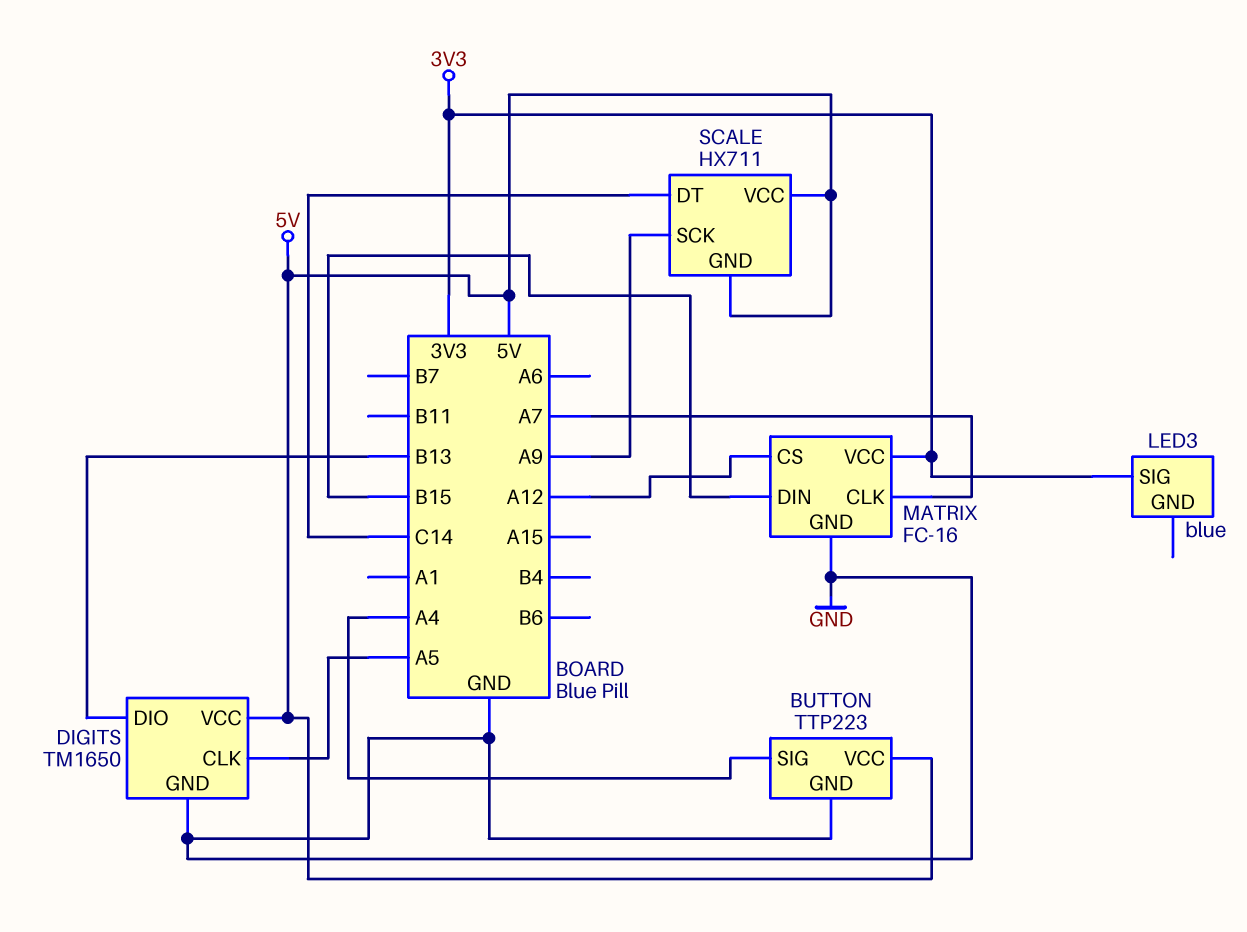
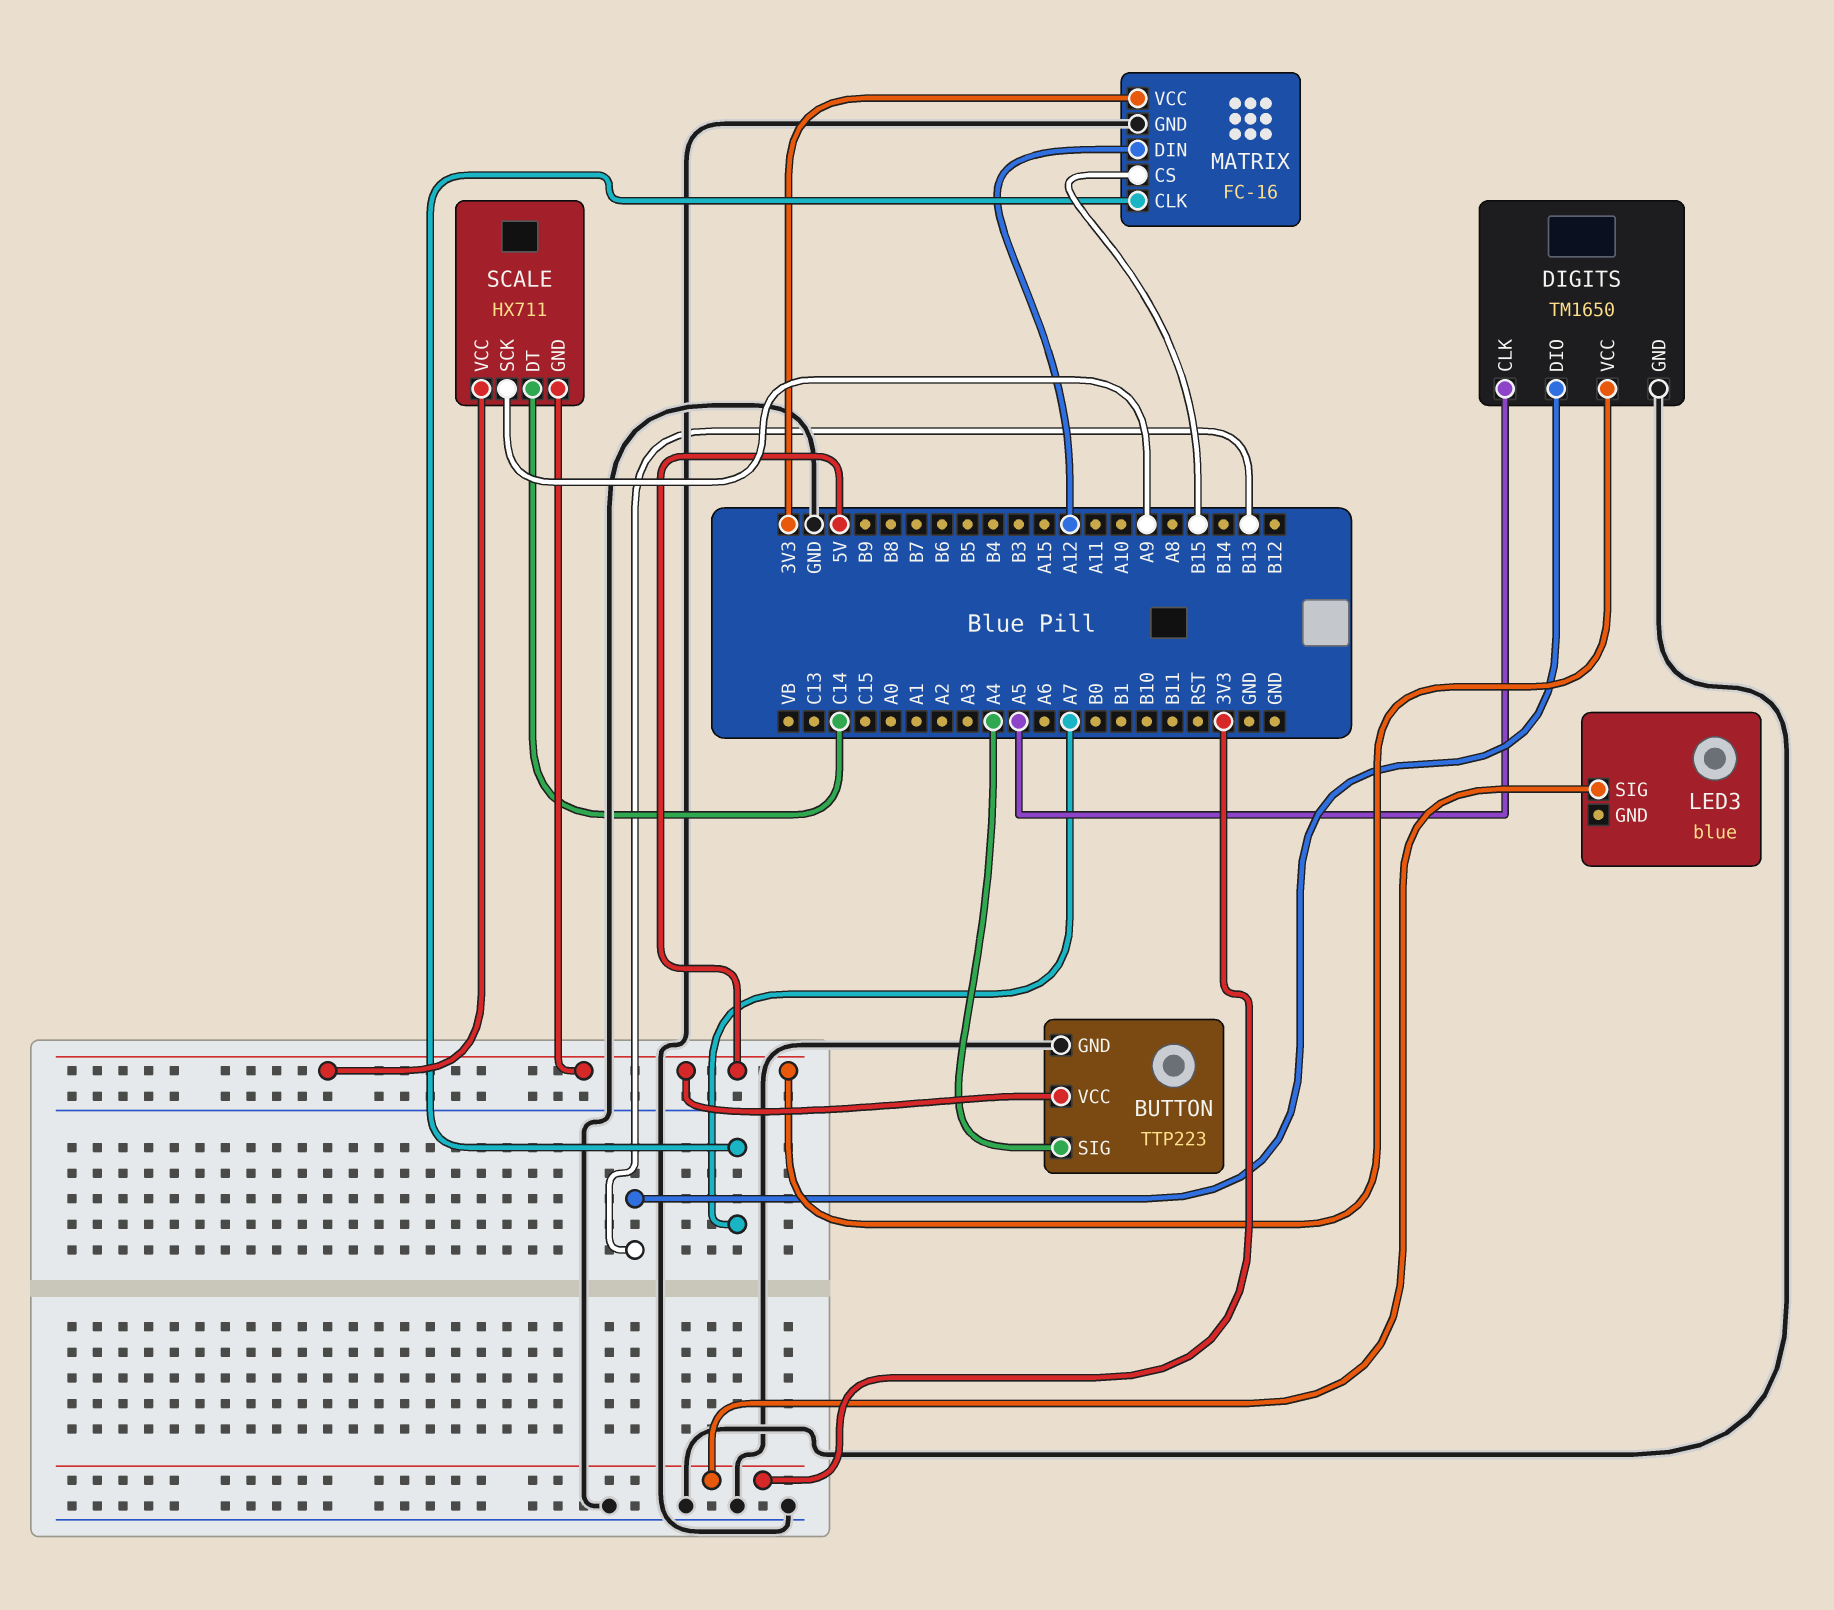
MATRIX pin CS: A12 -> B15
MATRIX pin DIN: B15 -> A12

